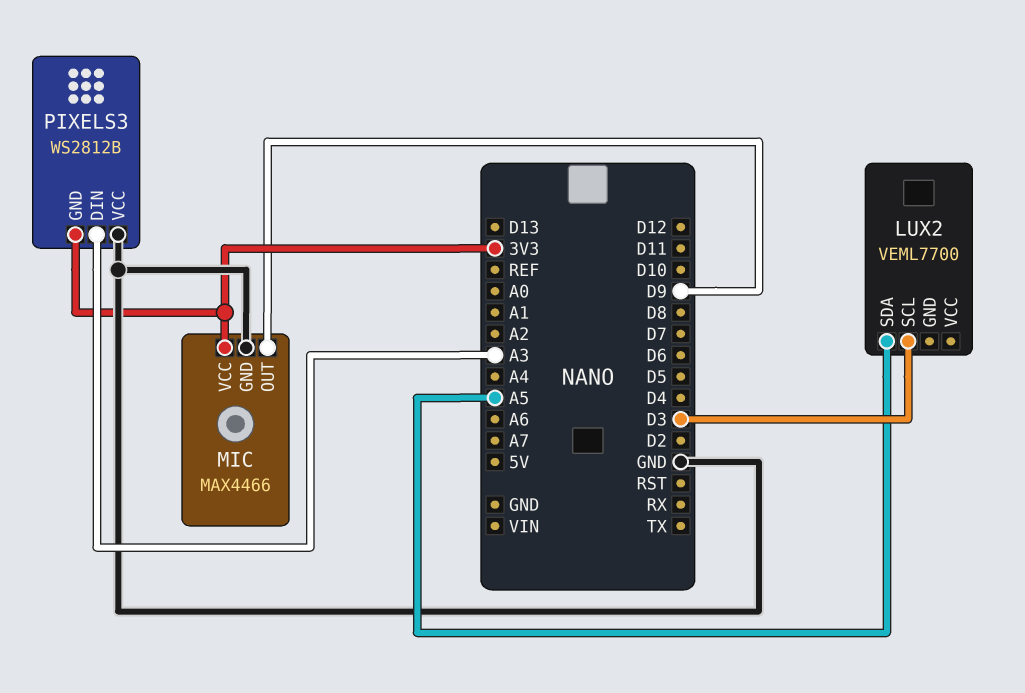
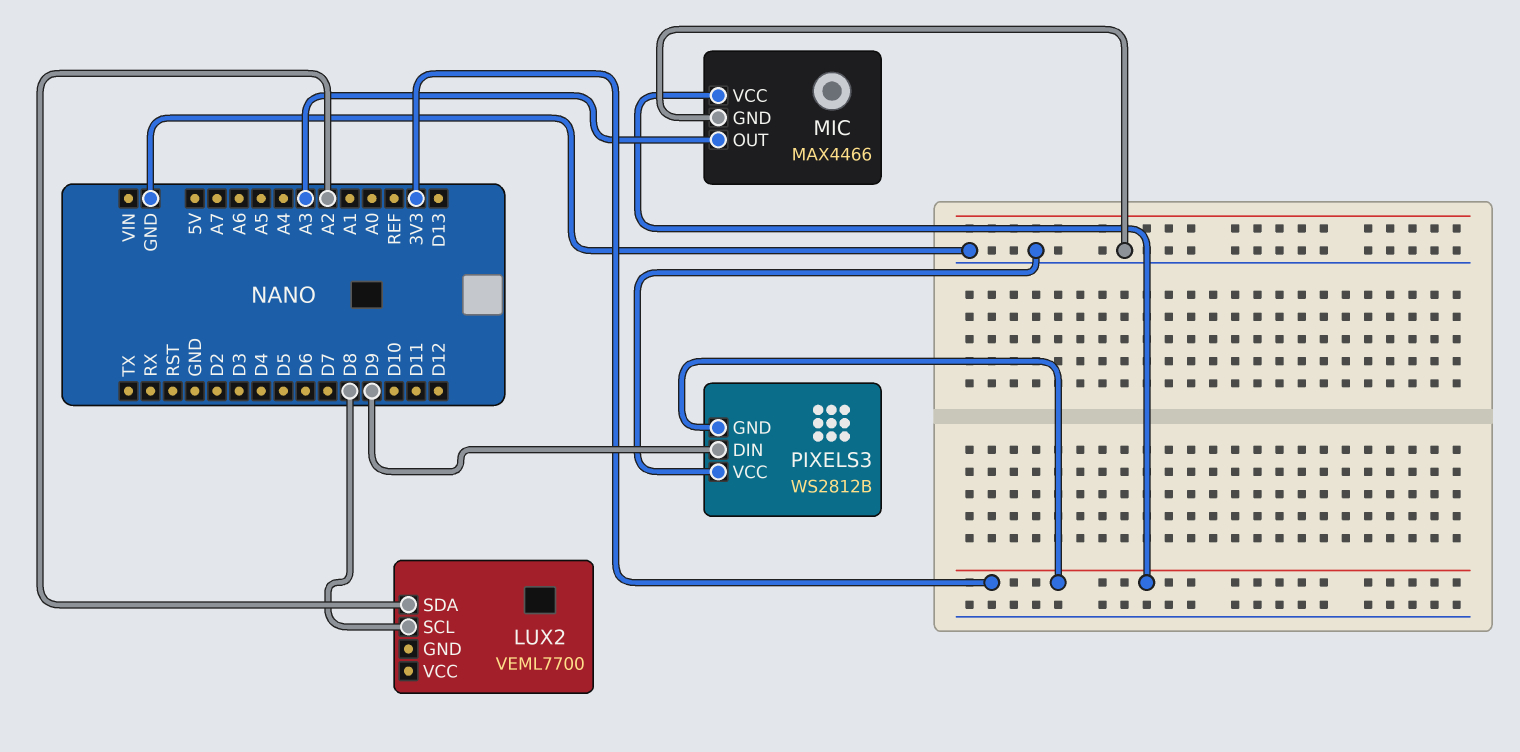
LUX2 pin SCL: D3 -> D8
LUX2 pin SDA: A5 -> A2
MIC pin OUT: D9 -> A3
PIXELS3 pin DIN: A3 -> D9

